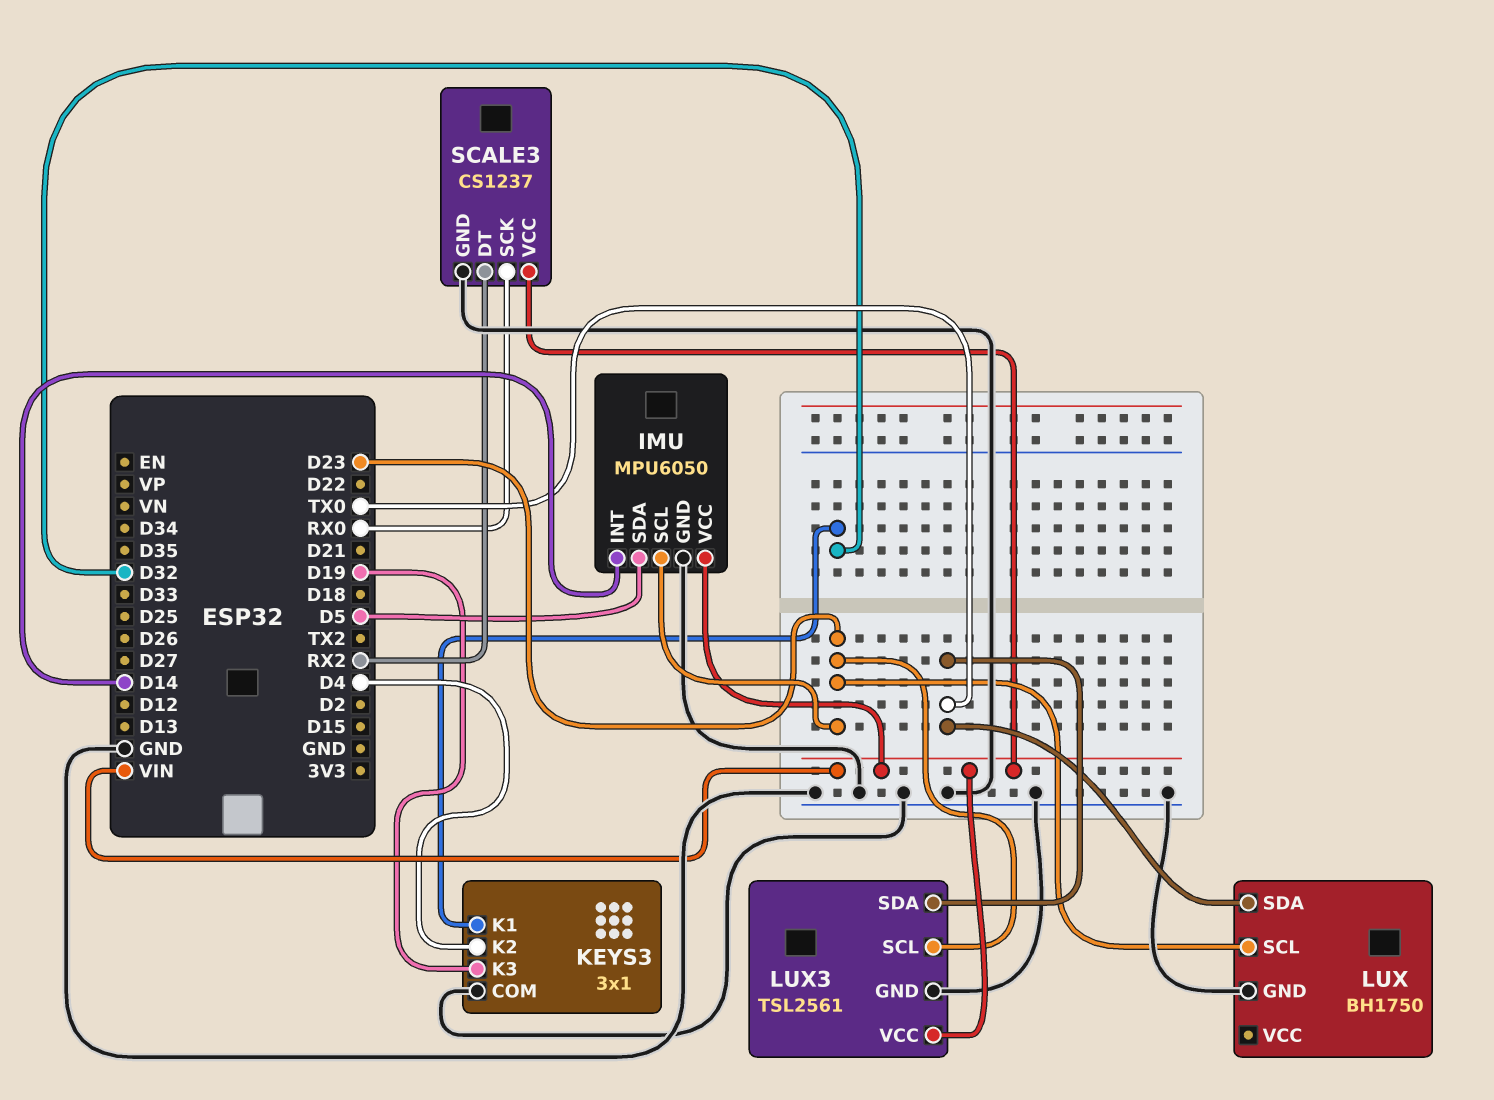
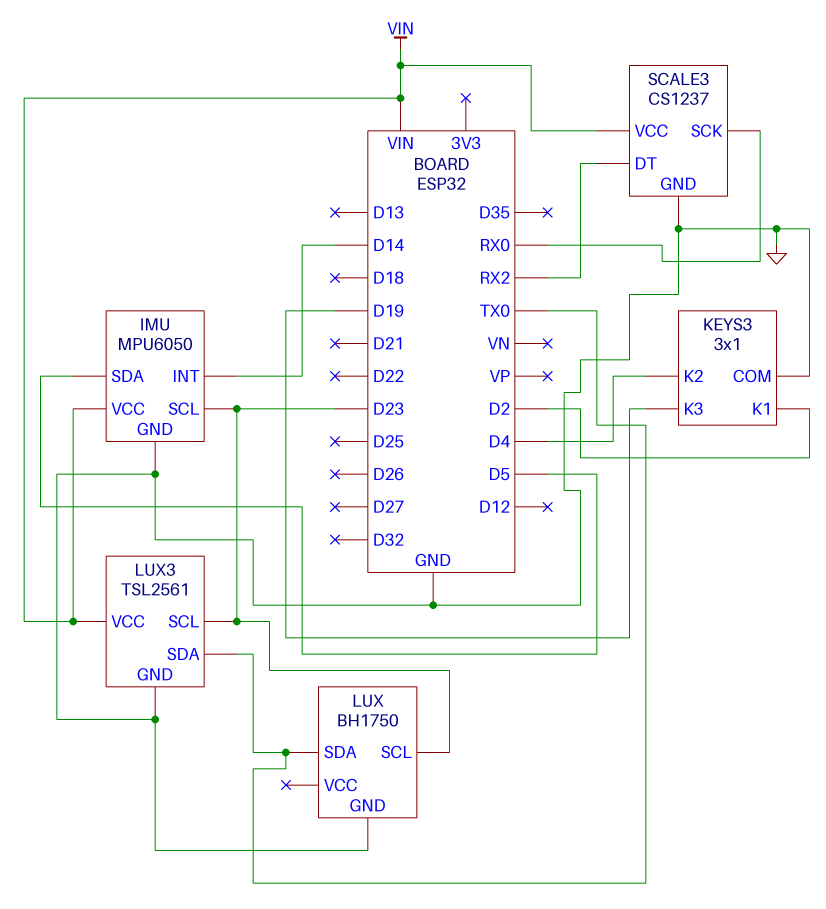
KEYS3 pin K1: D32 -> D2

